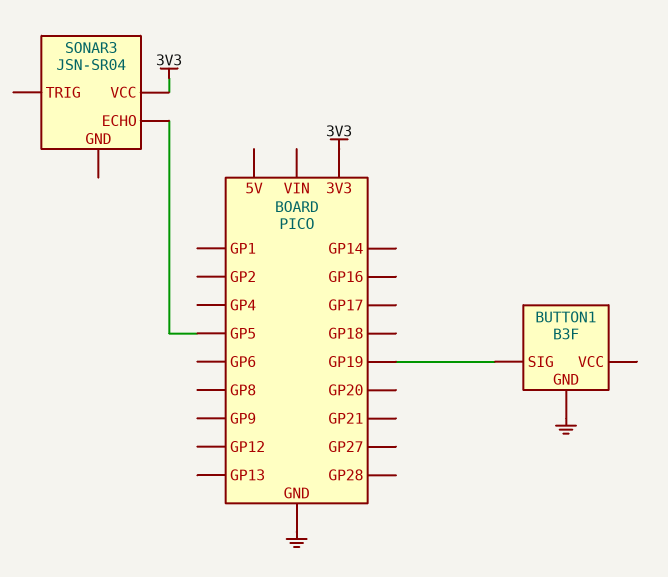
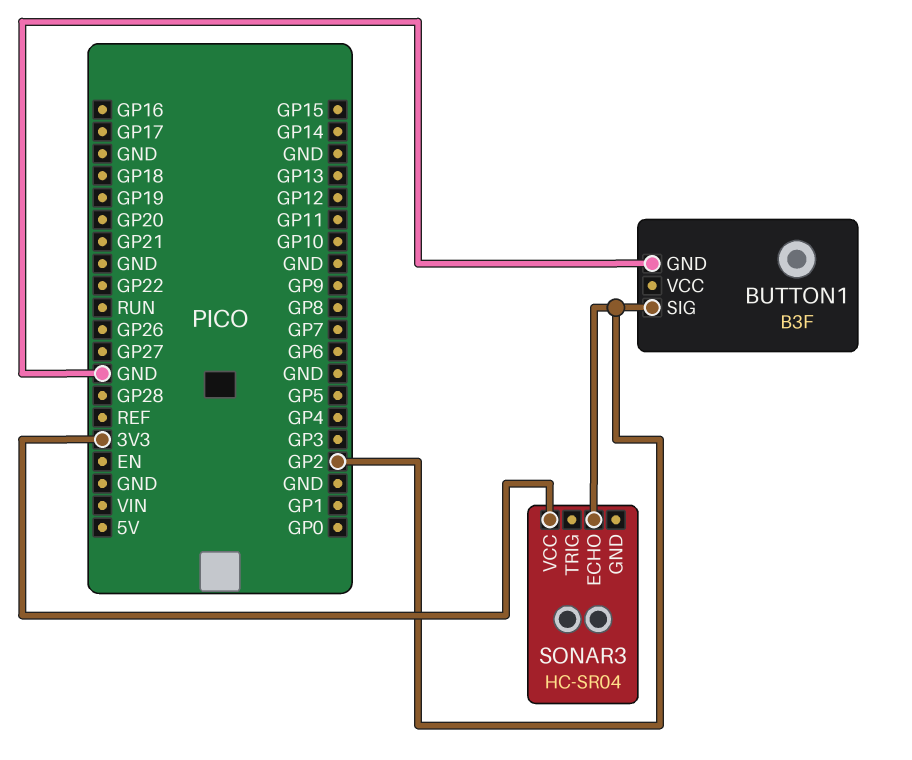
BUTTON1 pin SIG: GP19 -> GP2
SONAR3: JSN-SR04 -> HC-SR04
SONAR3 pin ECHO: GP5 -> GP2

